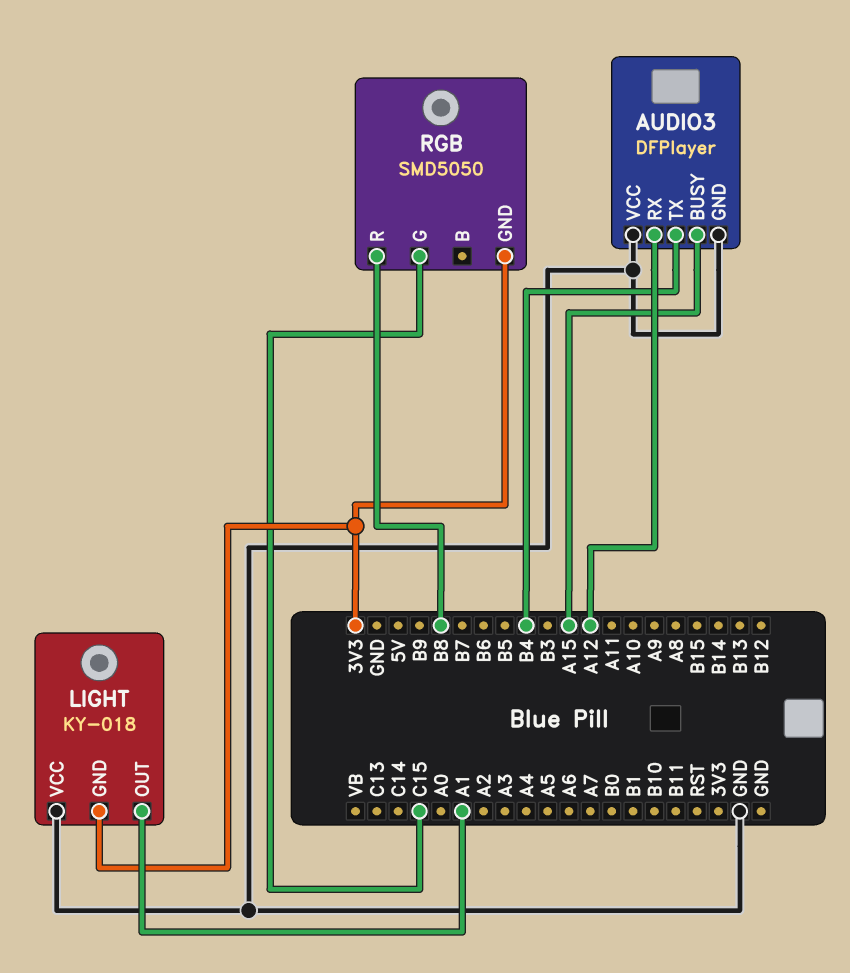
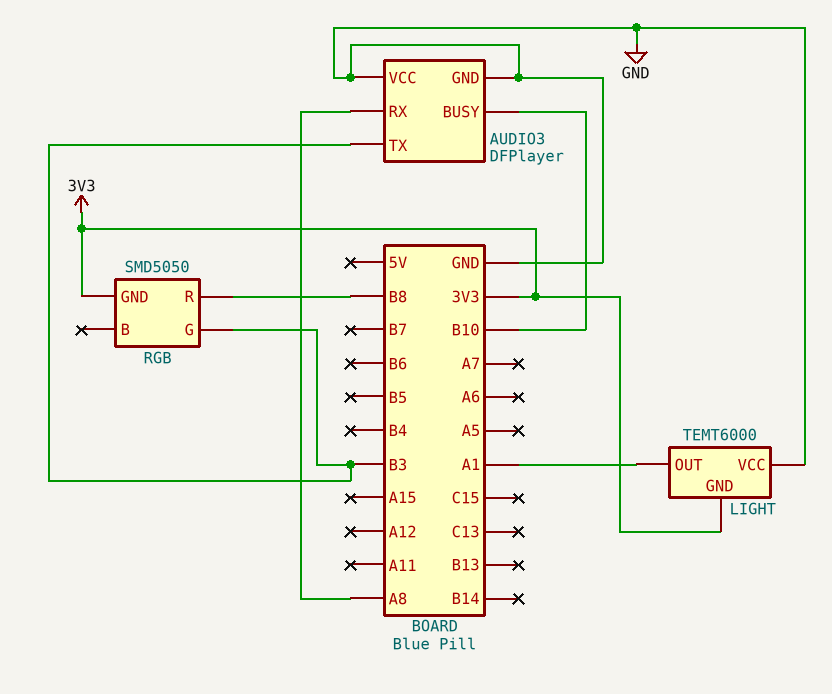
AUDIO3 pin BUSY: A15 -> B10
AUDIO3 pin RX: A12 -> A8
AUDIO3 pin TX: B4 -> B3
LIGHT: KY-018 -> TEMT6000
RGB pin G: C15 -> B3

